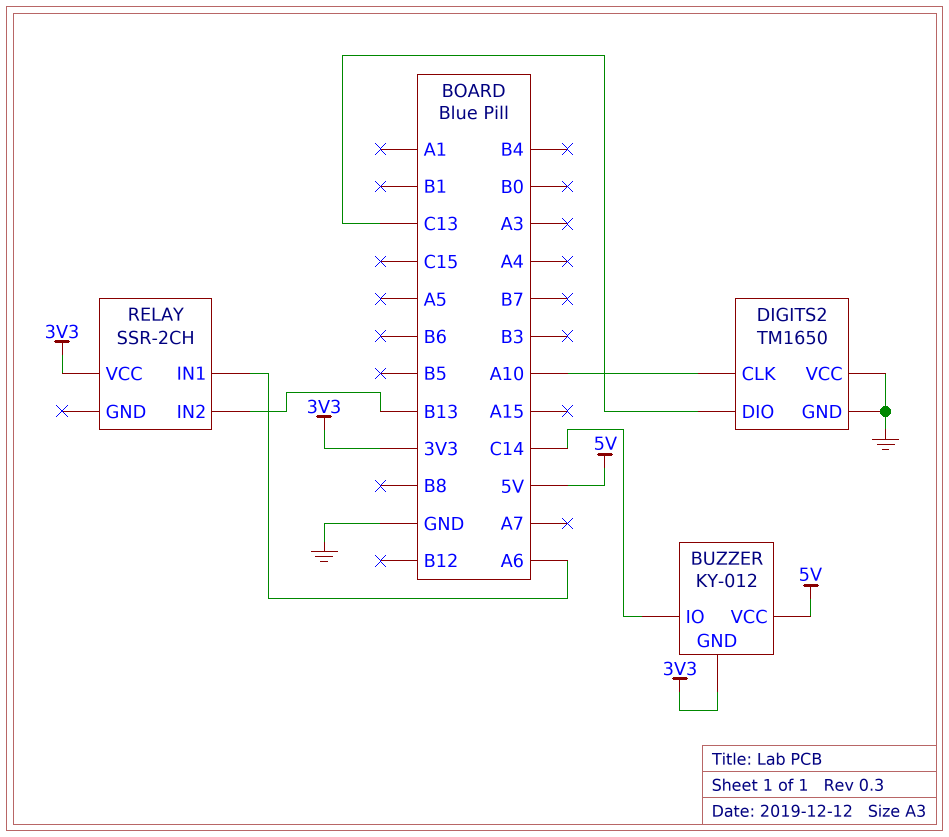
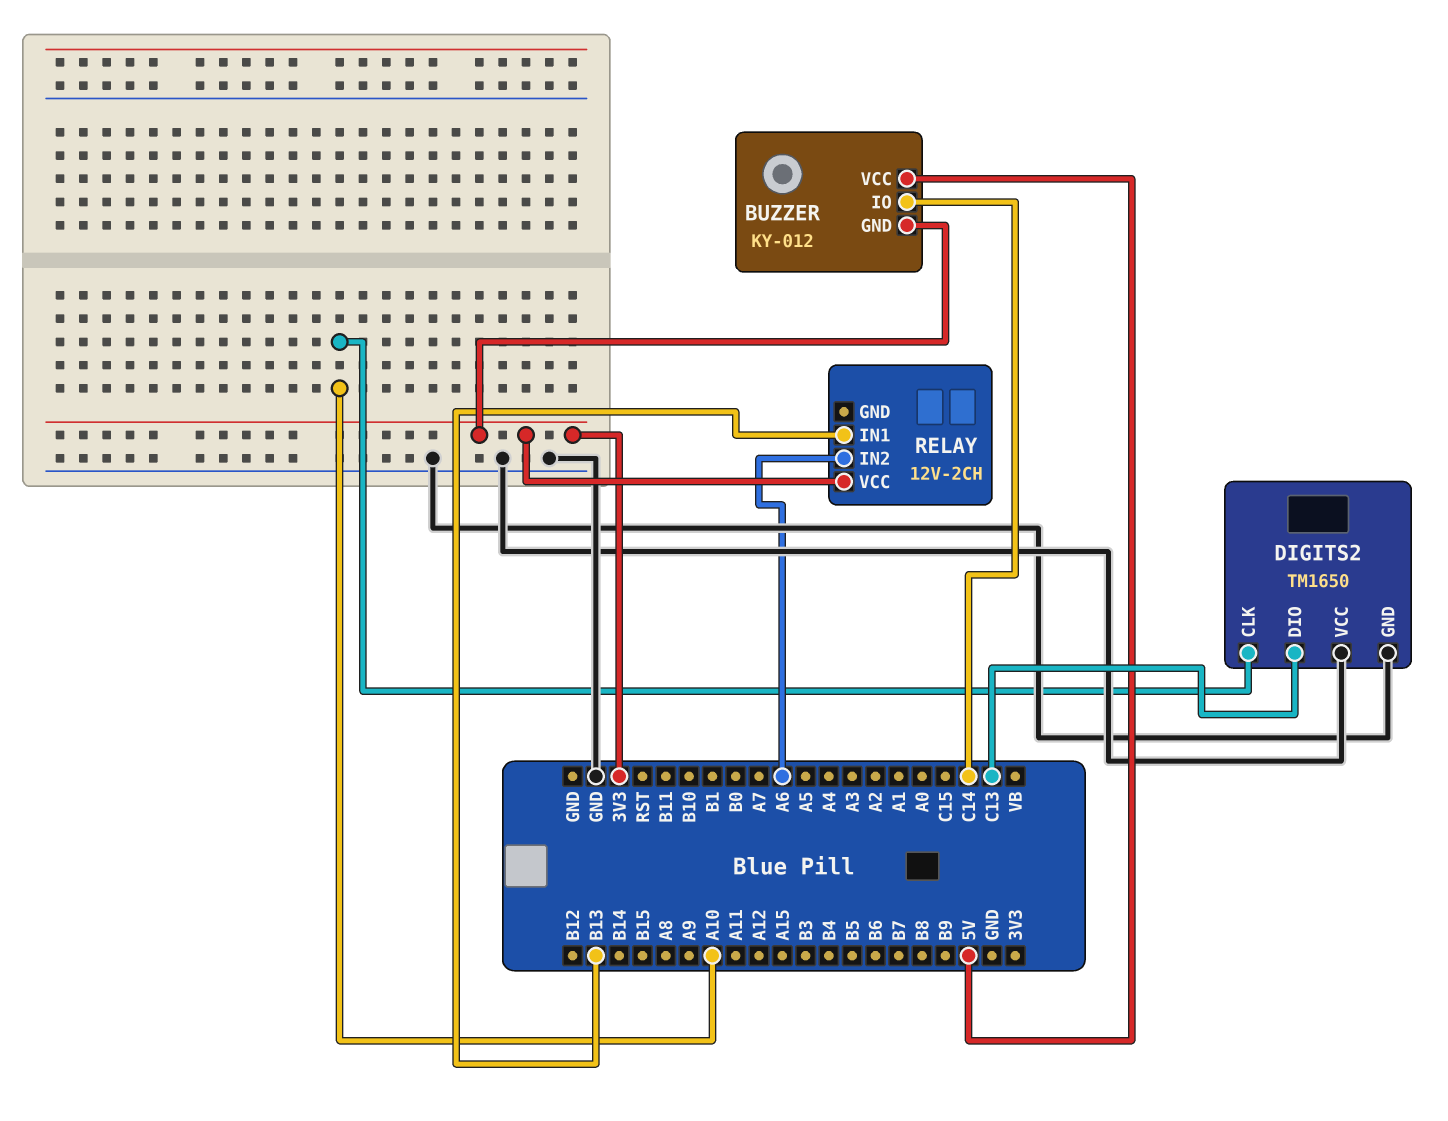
RELAY: SSR-2CH -> 12V-2CH
RELAY pin IN1: A6 -> B13
RELAY pin IN2: B13 -> A6

